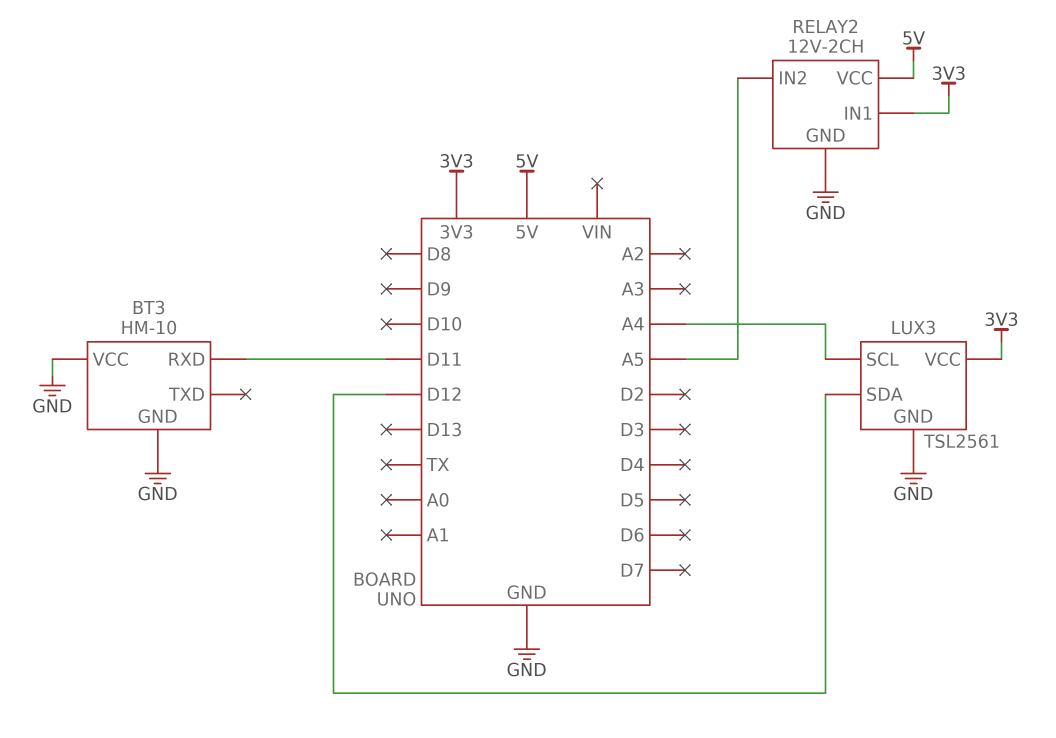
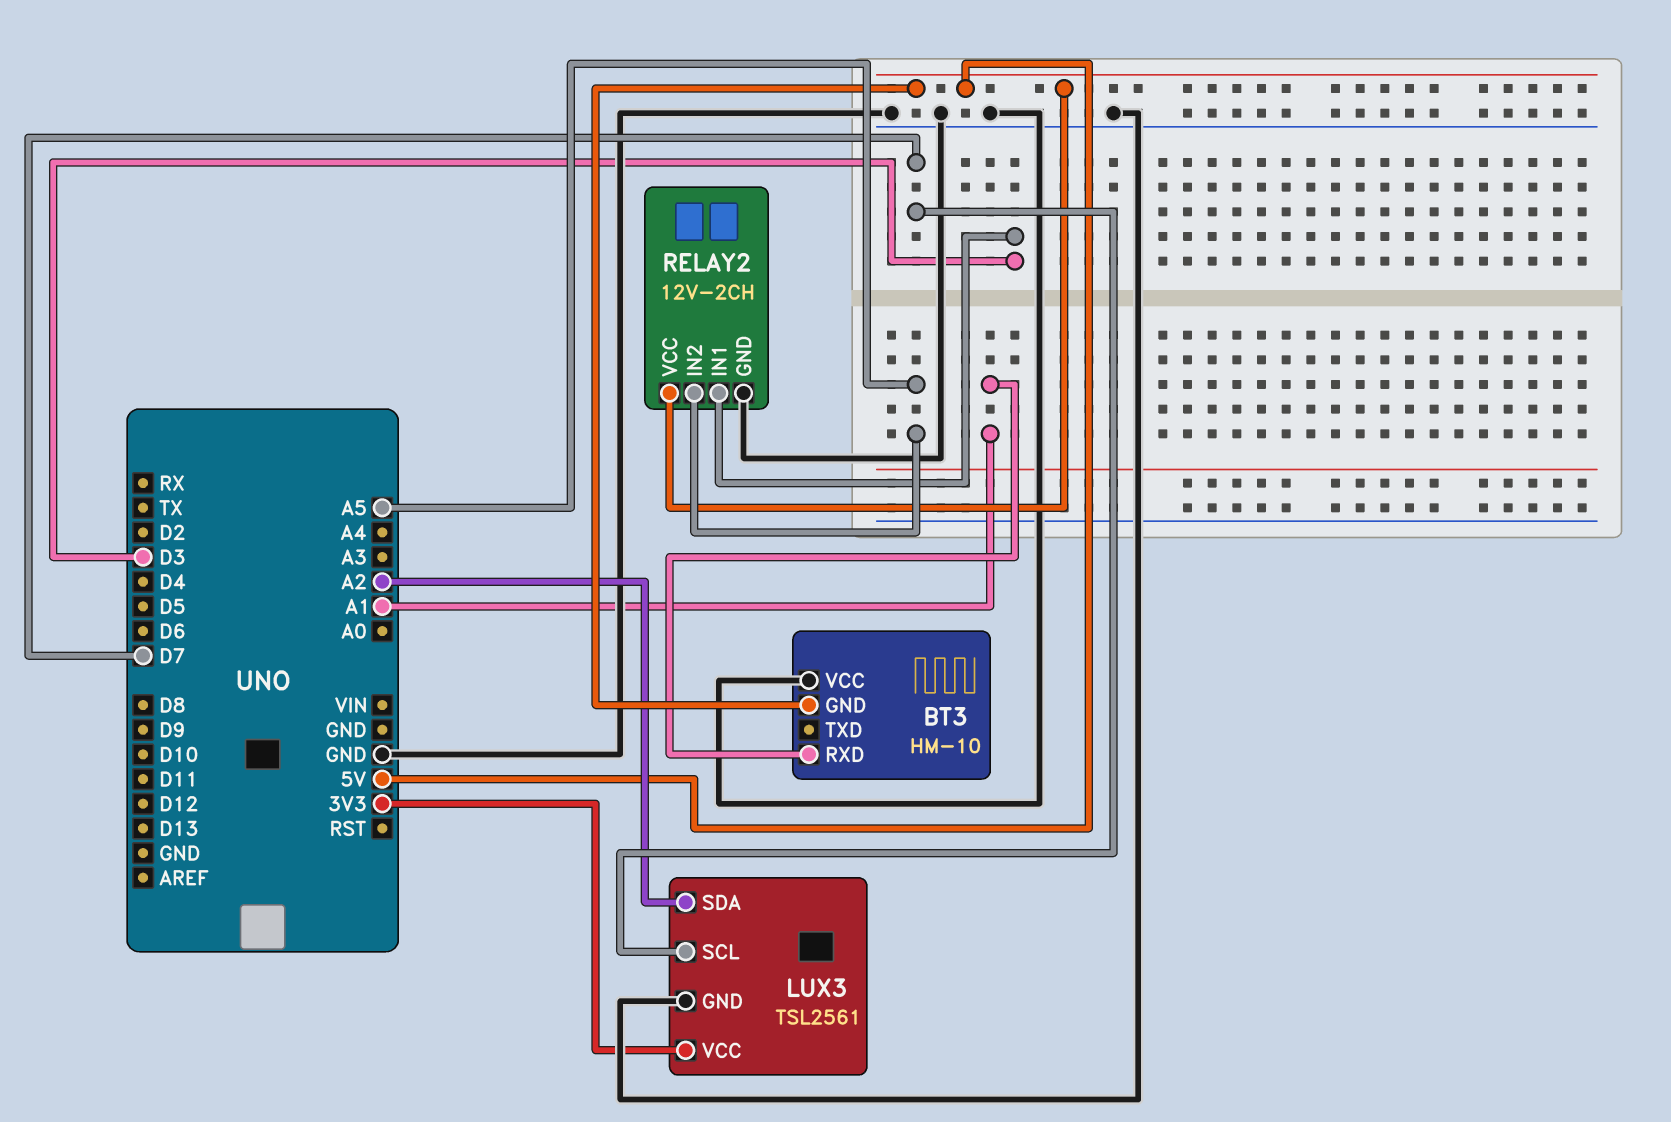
BT3 pin GND: GND -> 5V
BT3 pin RXD: D11 -> A1
LUX3 pin SCL: A4 -> D7
LUX3 pin SDA: D12 -> A2
RELAY2 pin IN1: 3V3 -> D3

